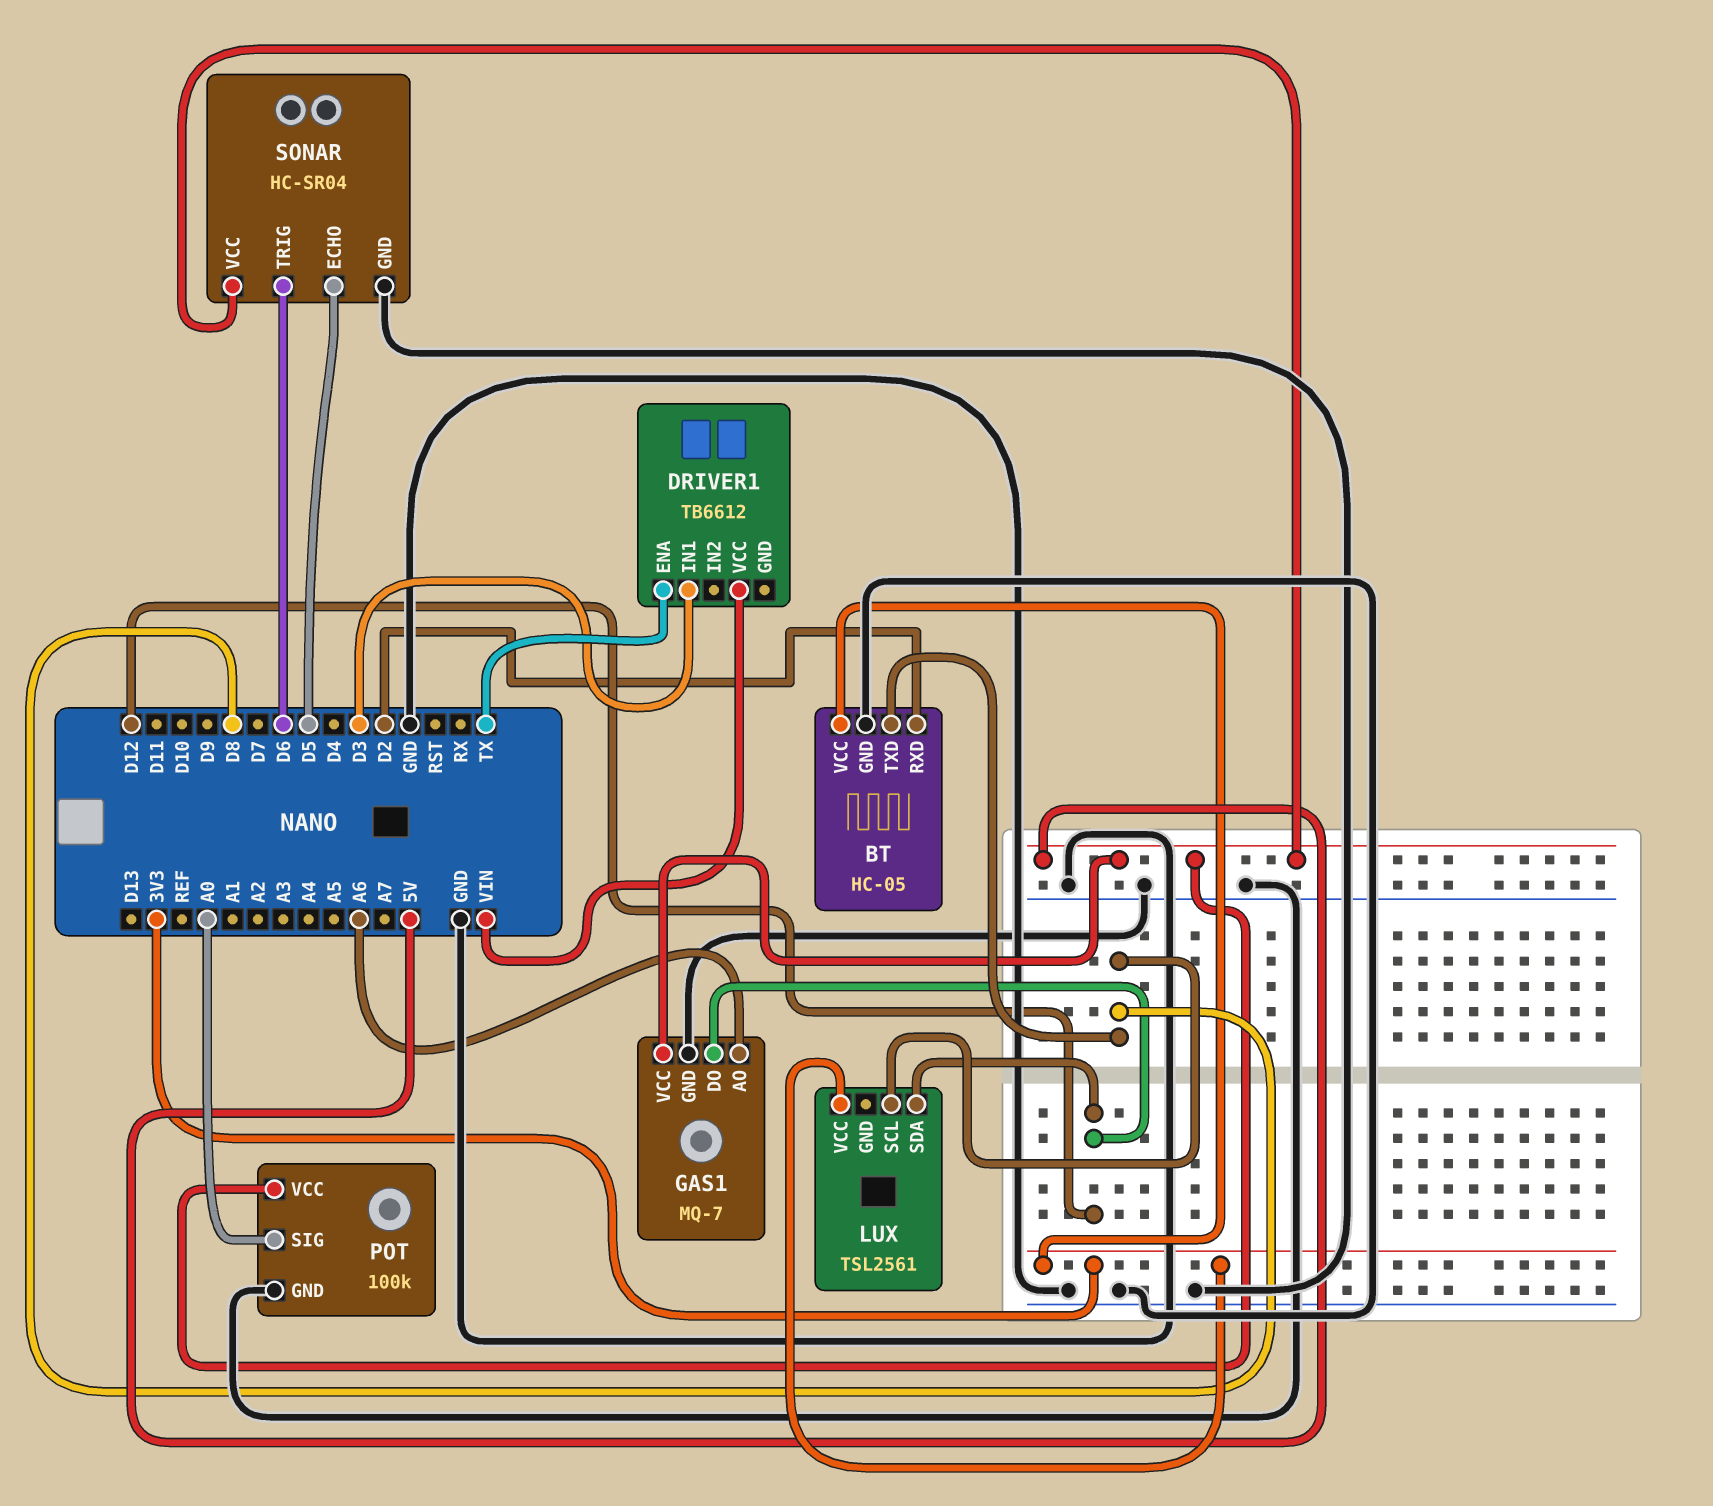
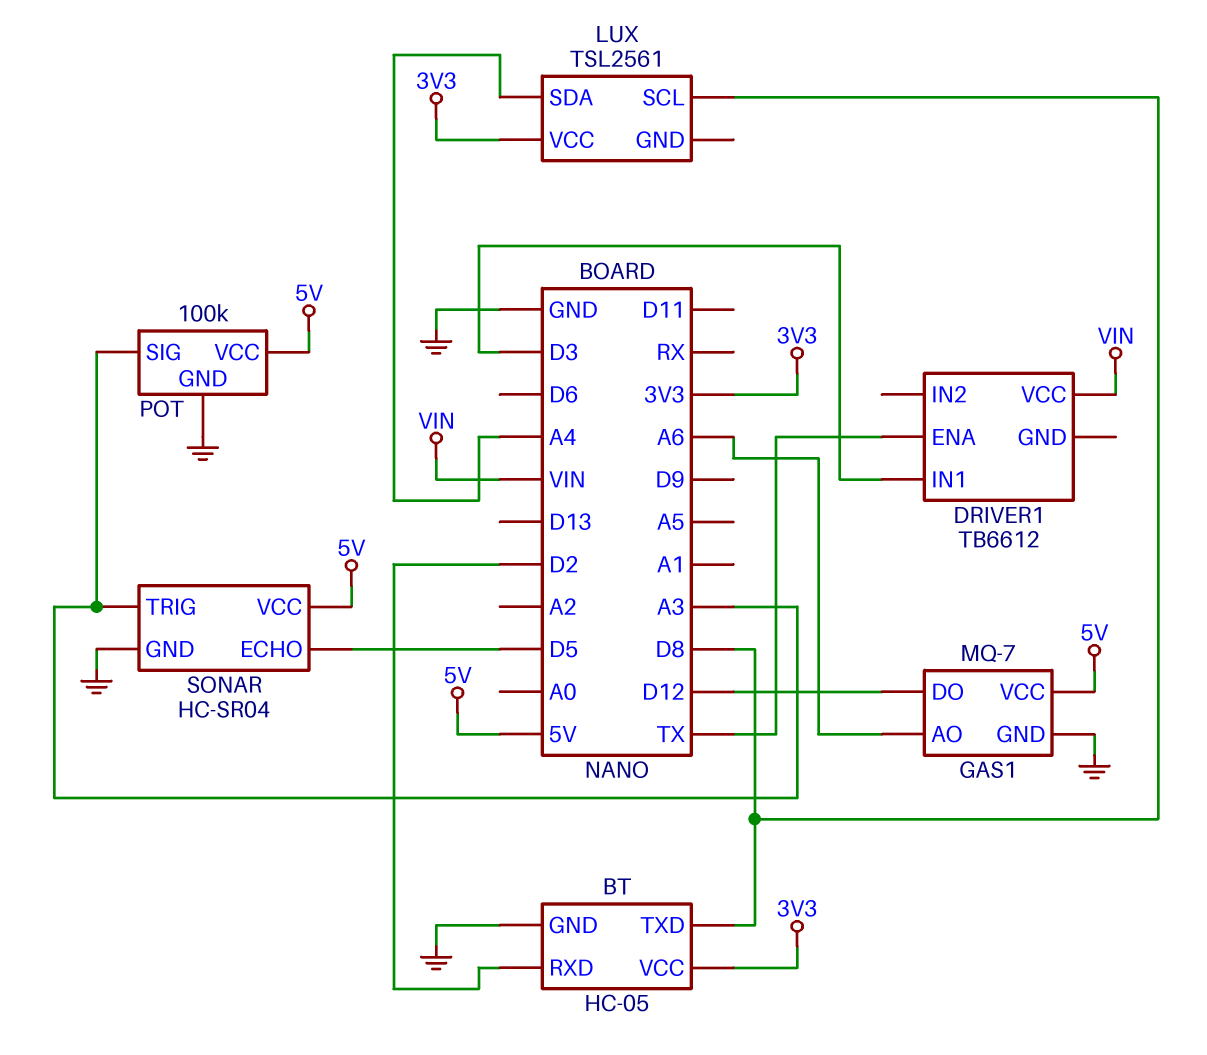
LUX pin SDA: D12 -> A4
POT pin SIG: A0 -> A3
SONAR pin TRIG: D6 -> A3

